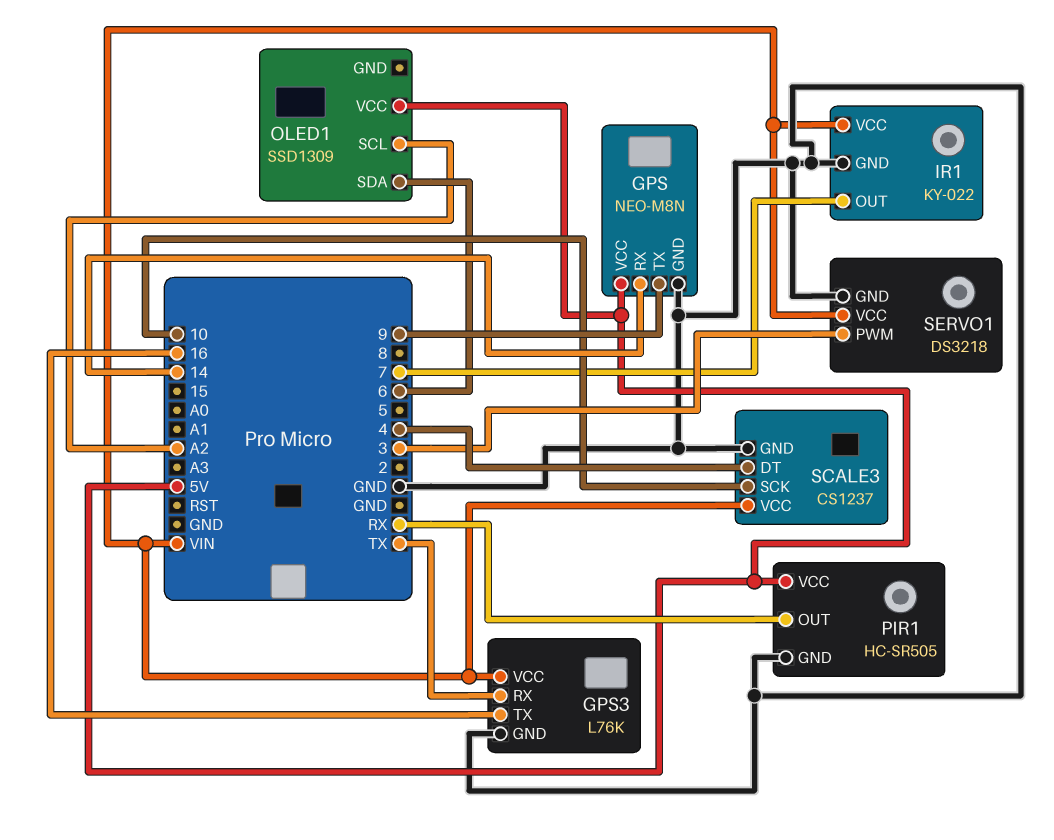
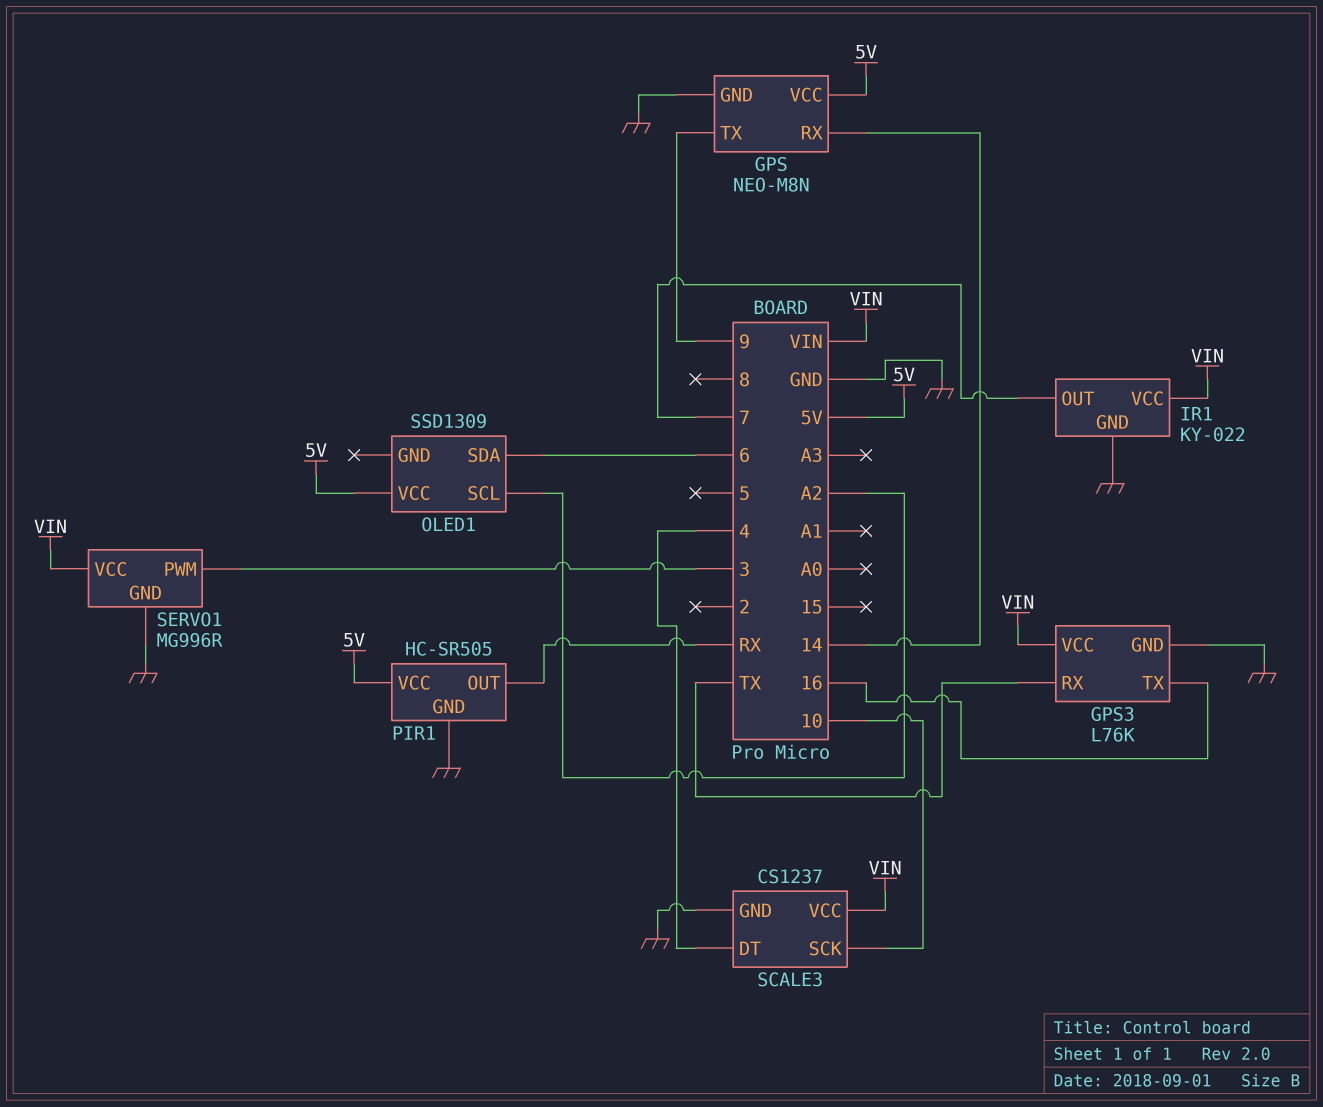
SERVO1: DS3218 -> MG996R

